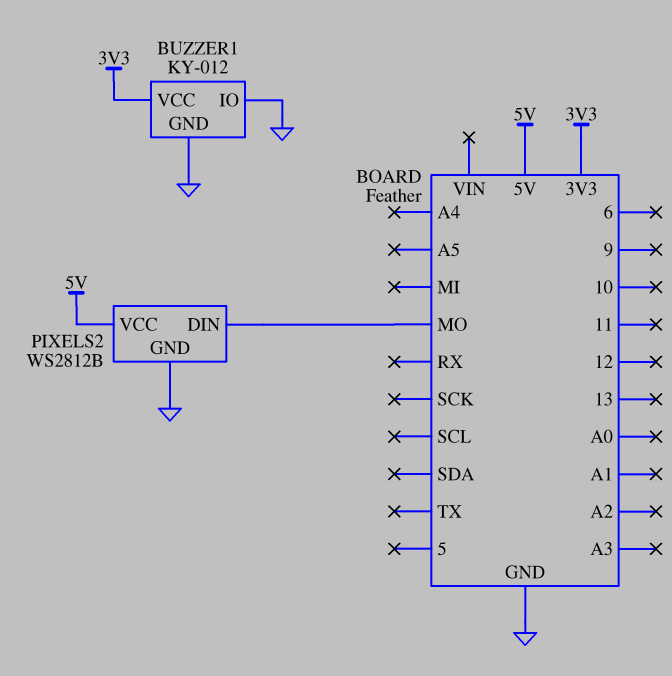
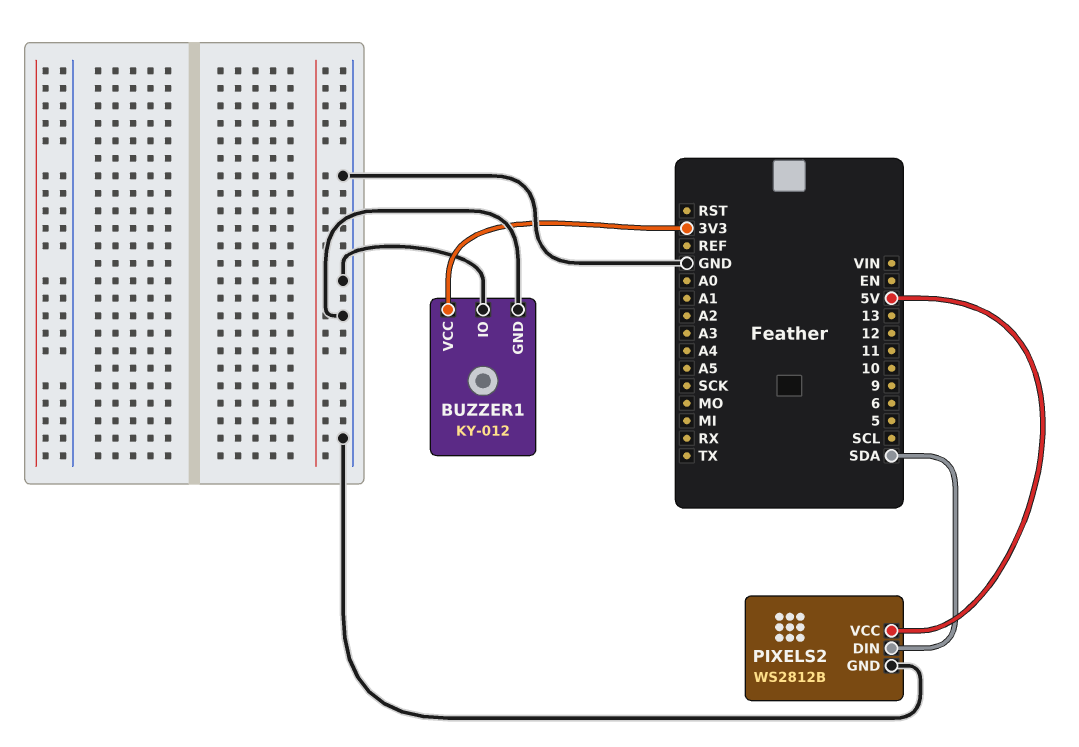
PIXELS2 pin DIN: MO -> SDA

